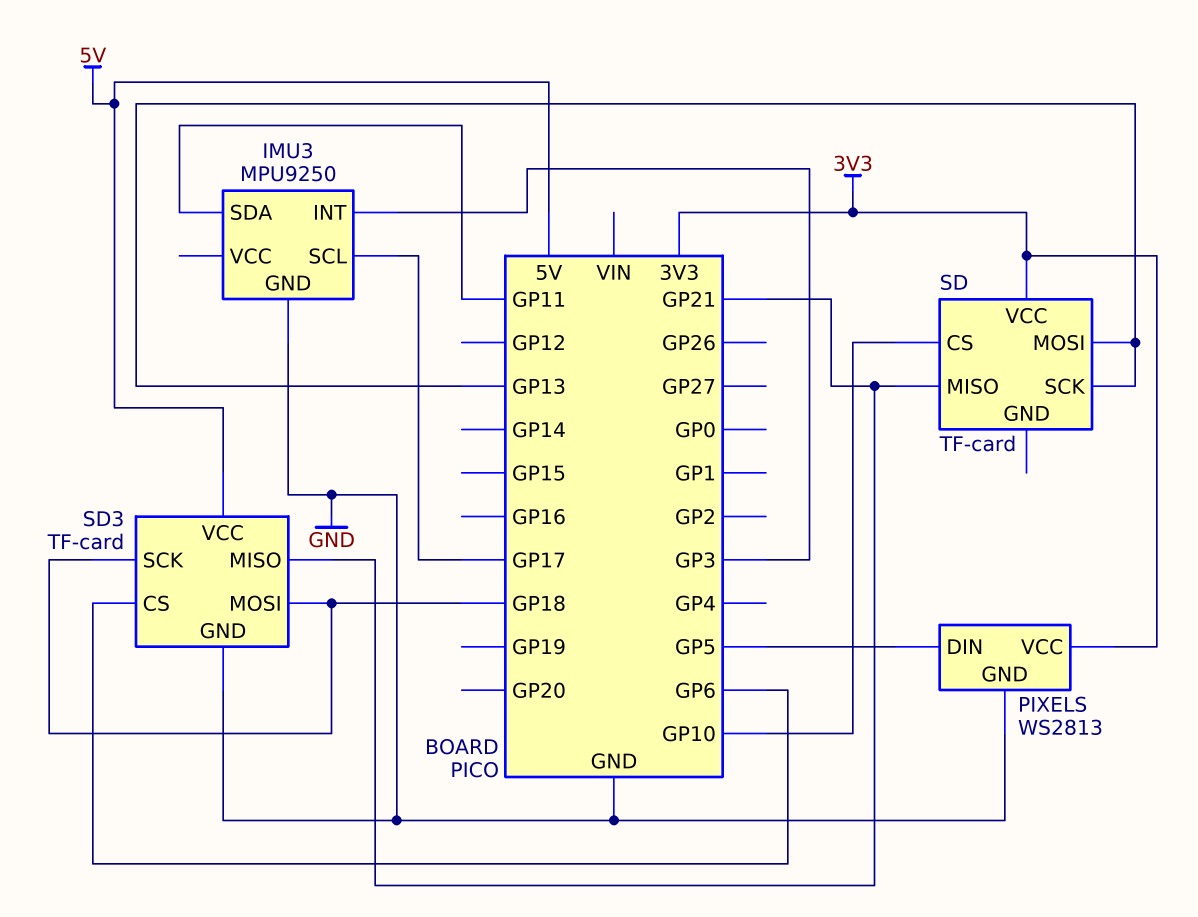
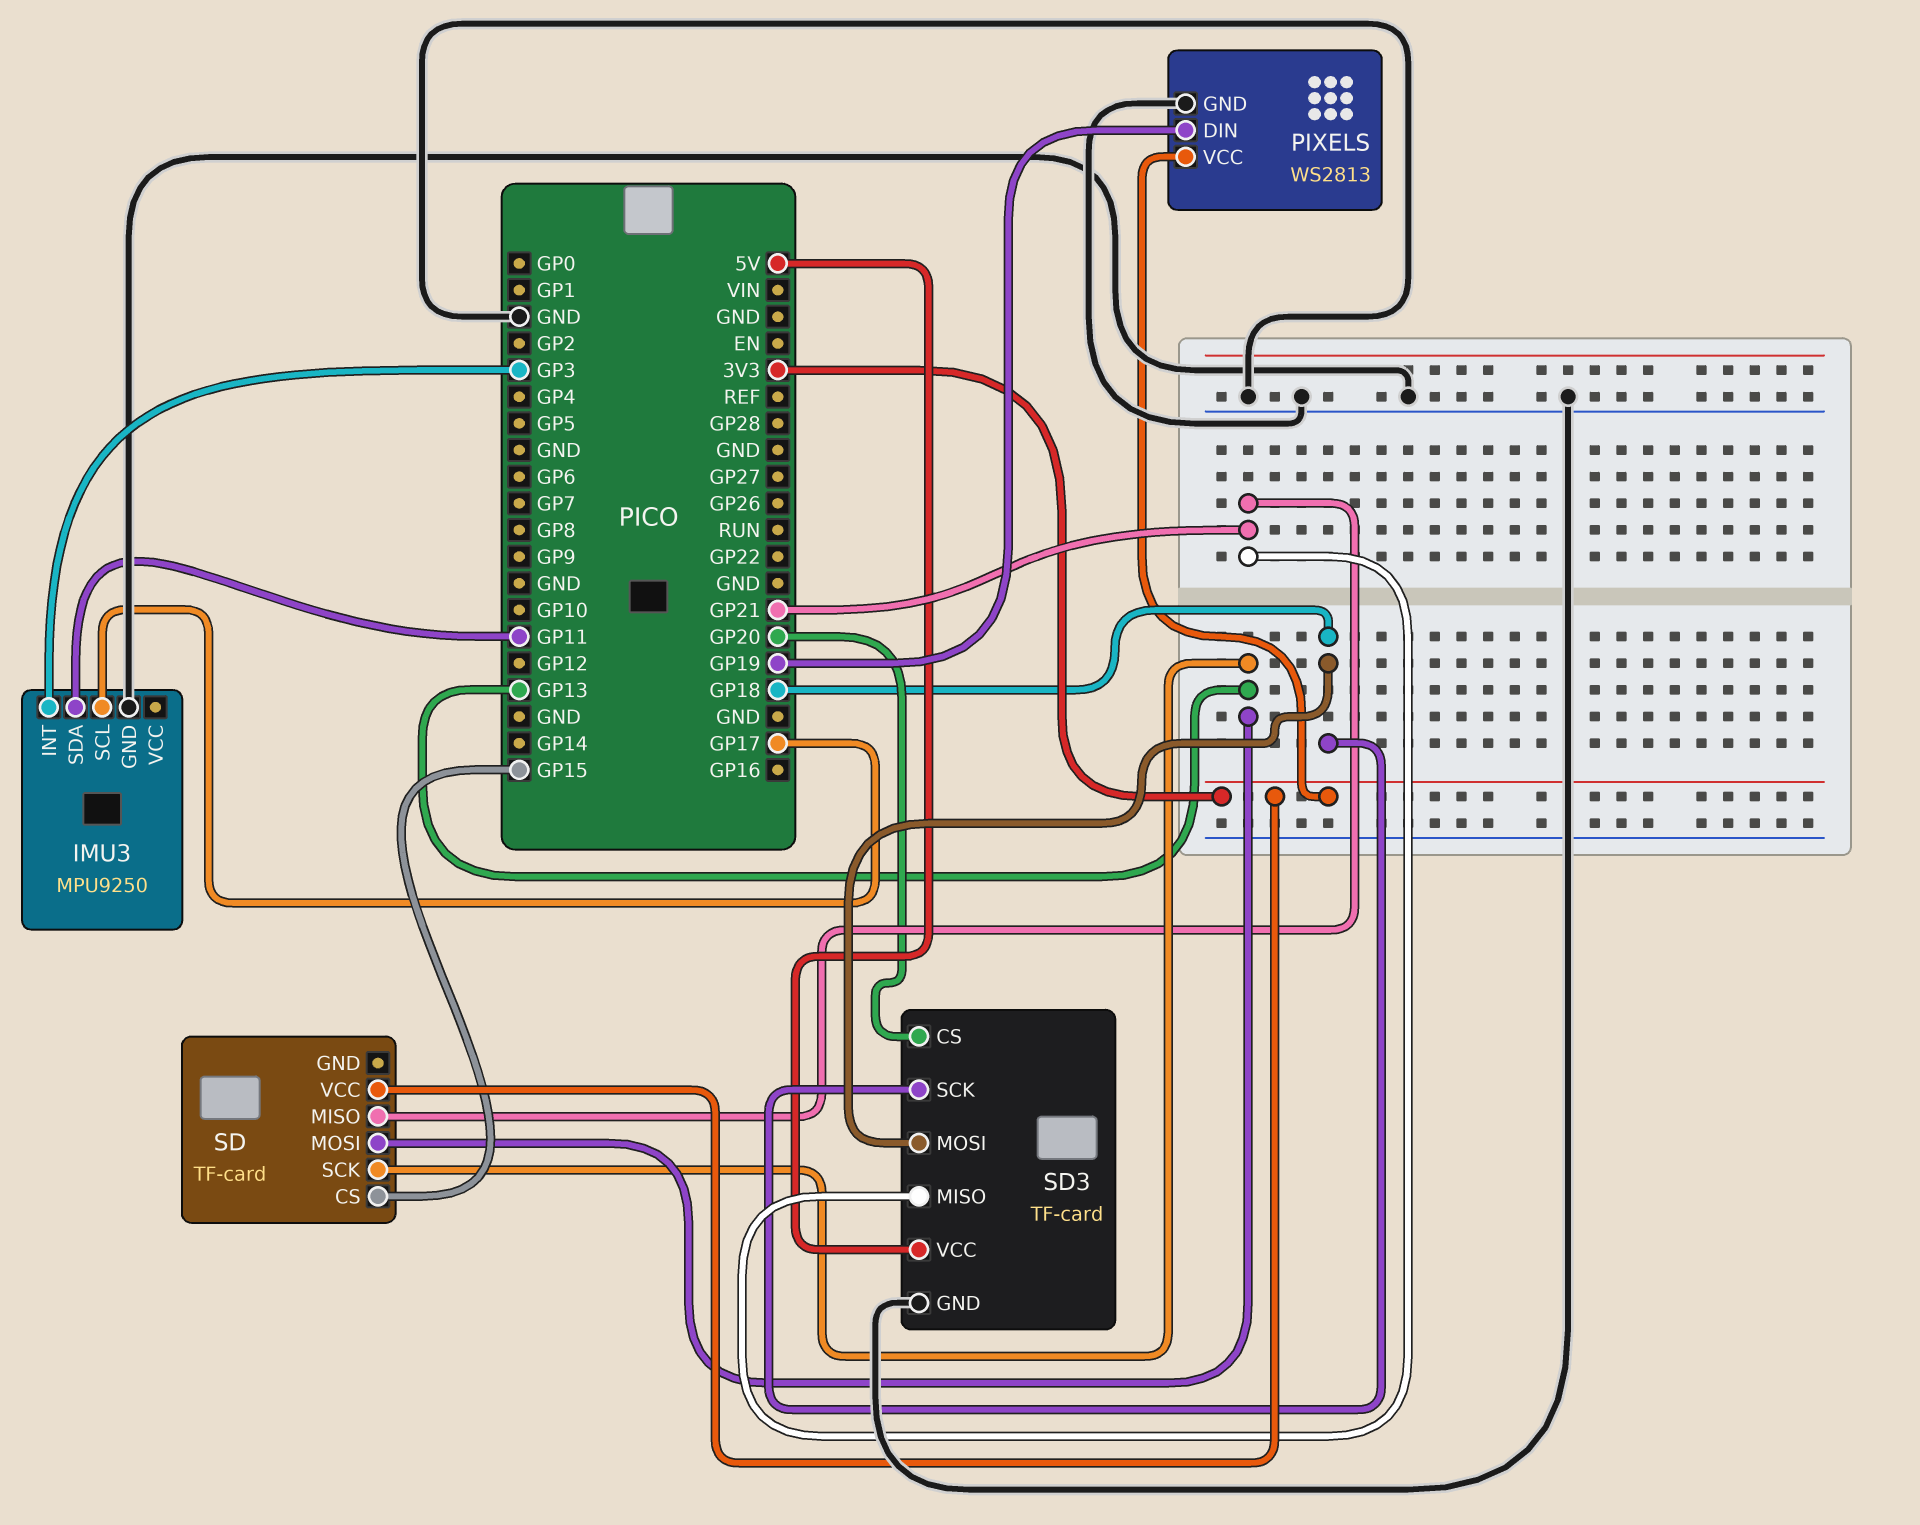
PIXELS pin DIN: GP5 -> GP19
SD pin CS: GP10 -> GP15
SD3 pin CS: GP6 -> GP20

